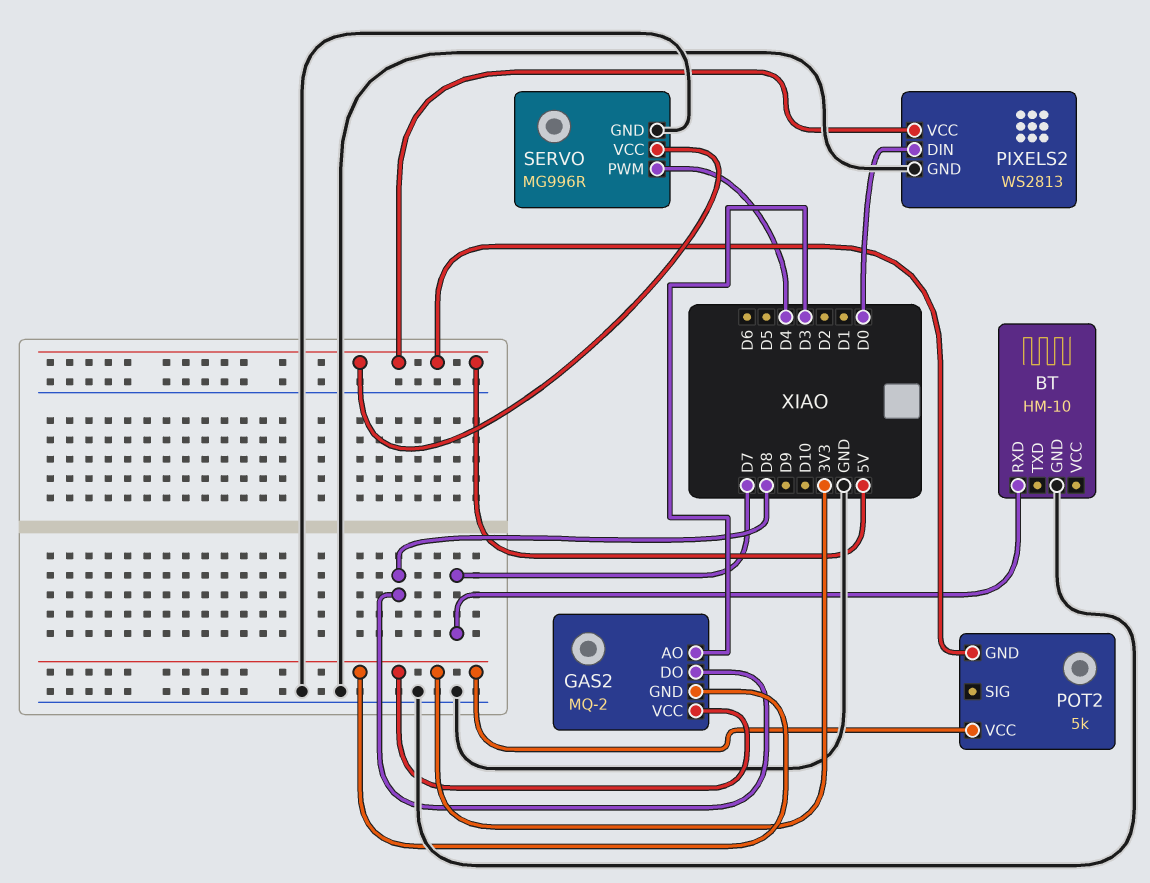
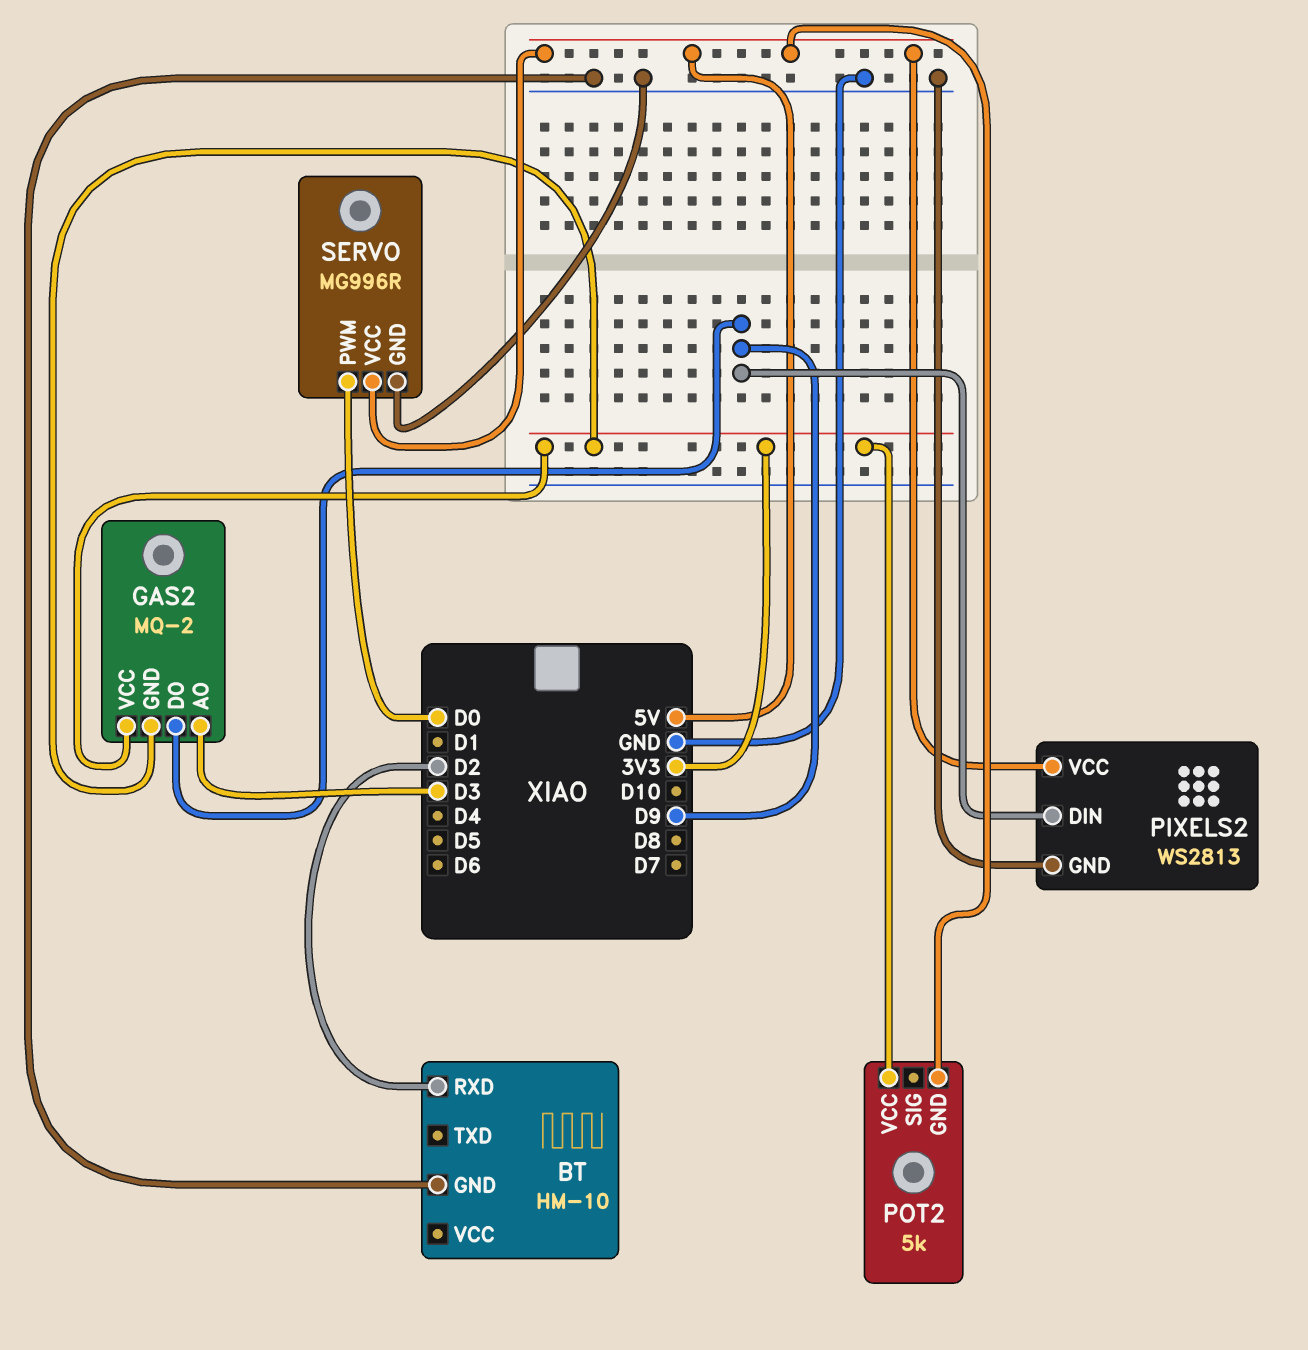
BT pin RXD: D7 -> D2
GAS2 pin DO: D8 -> D9
PIXELS2 pin DIN: D0 -> D9
SERVO pin PWM: D4 -> D0

